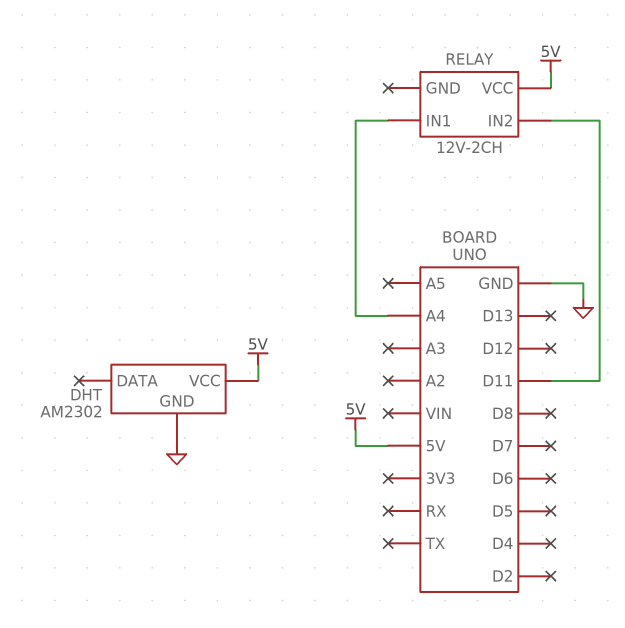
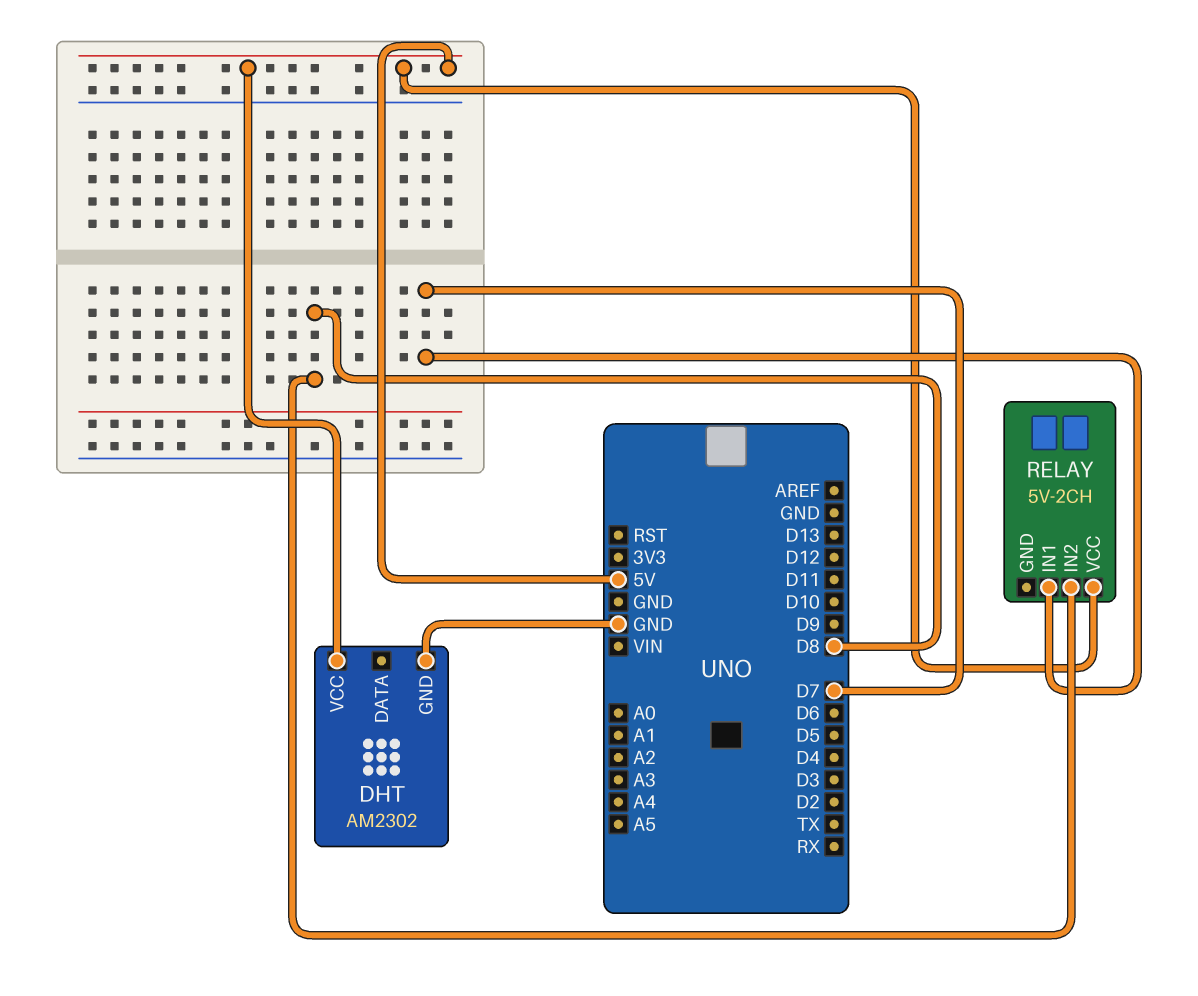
RELAY: 12V-2CH -> 5V-2CH
RELAY pin IN1: A4 -> D7
RELAY pin IN2: D11 -> D8

